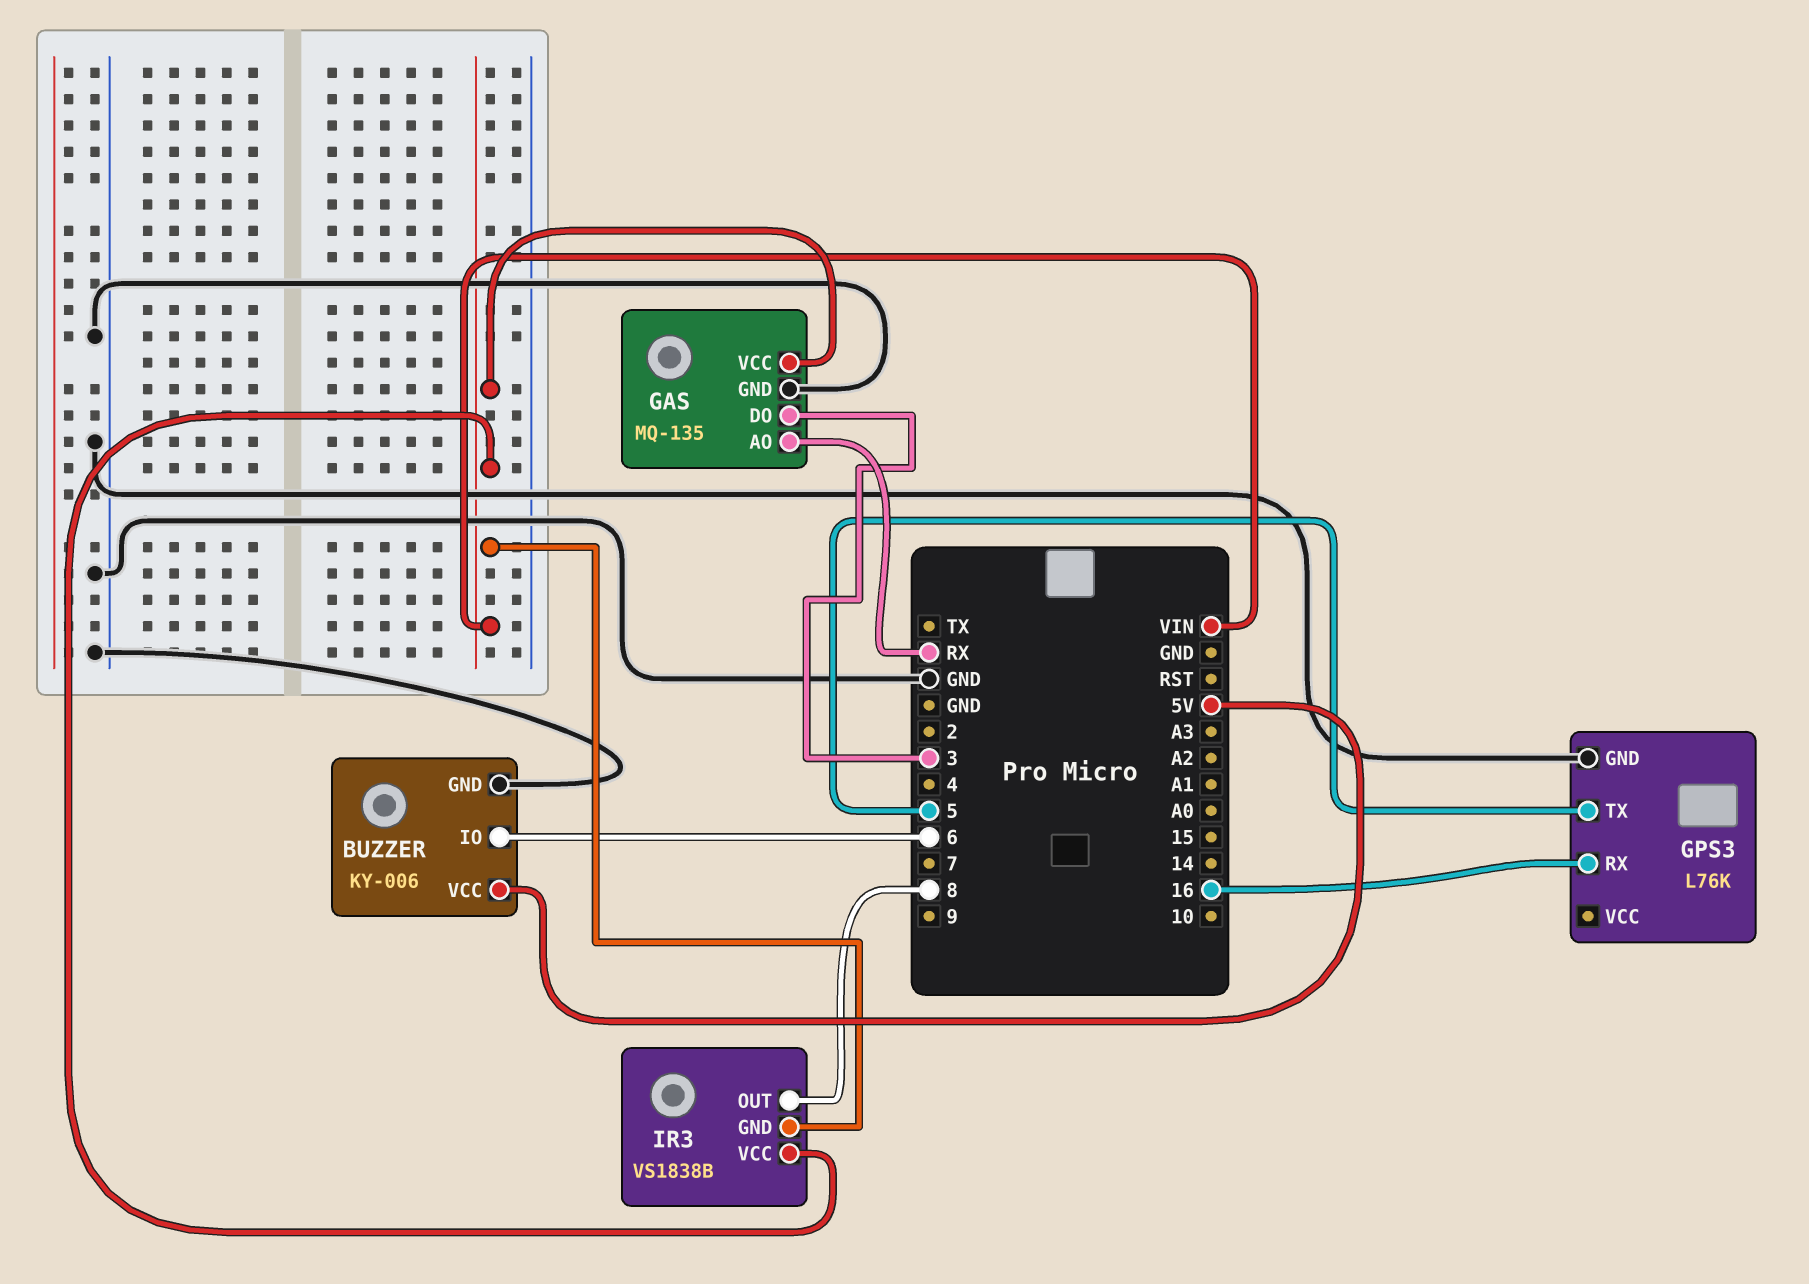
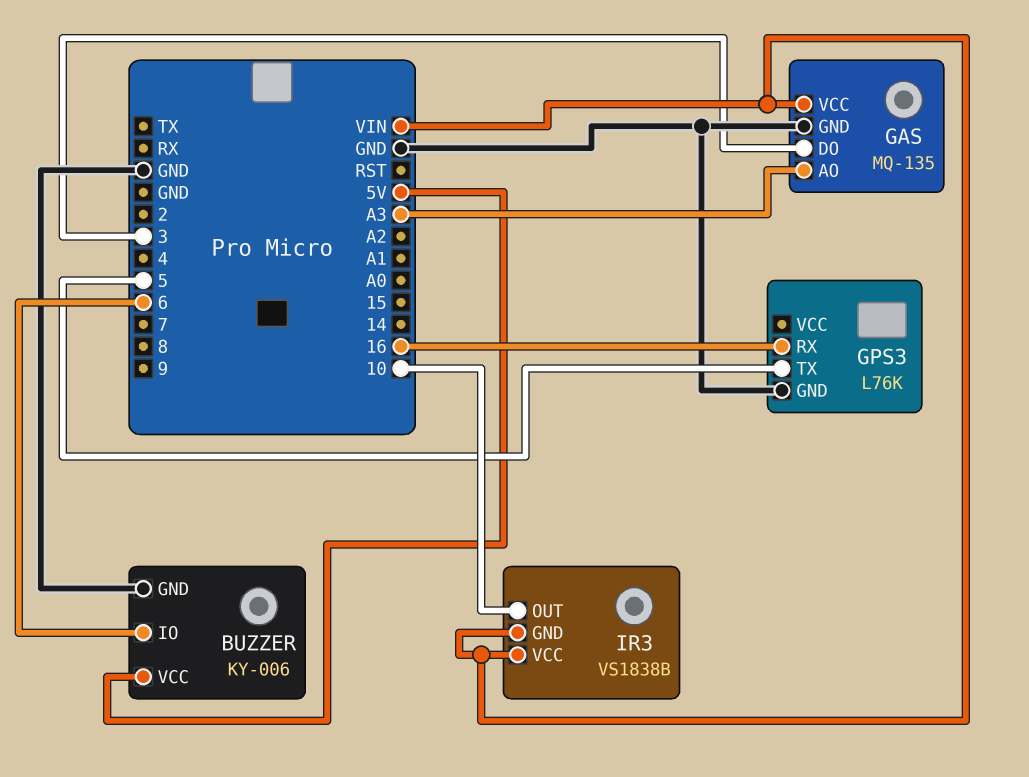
GAS pin AO: RX -> A3
IR3 pin OUT: 8 -> 10

